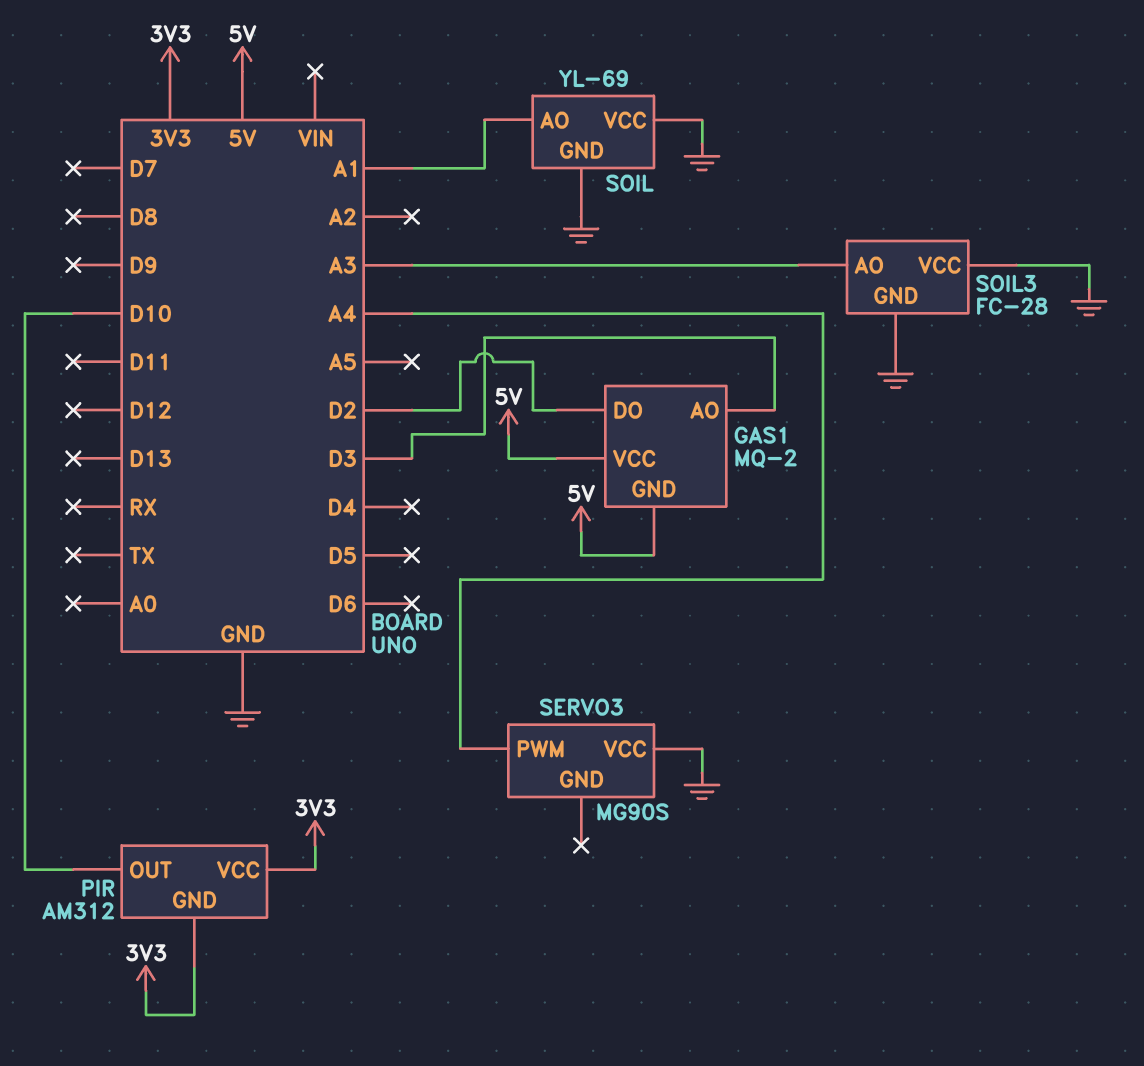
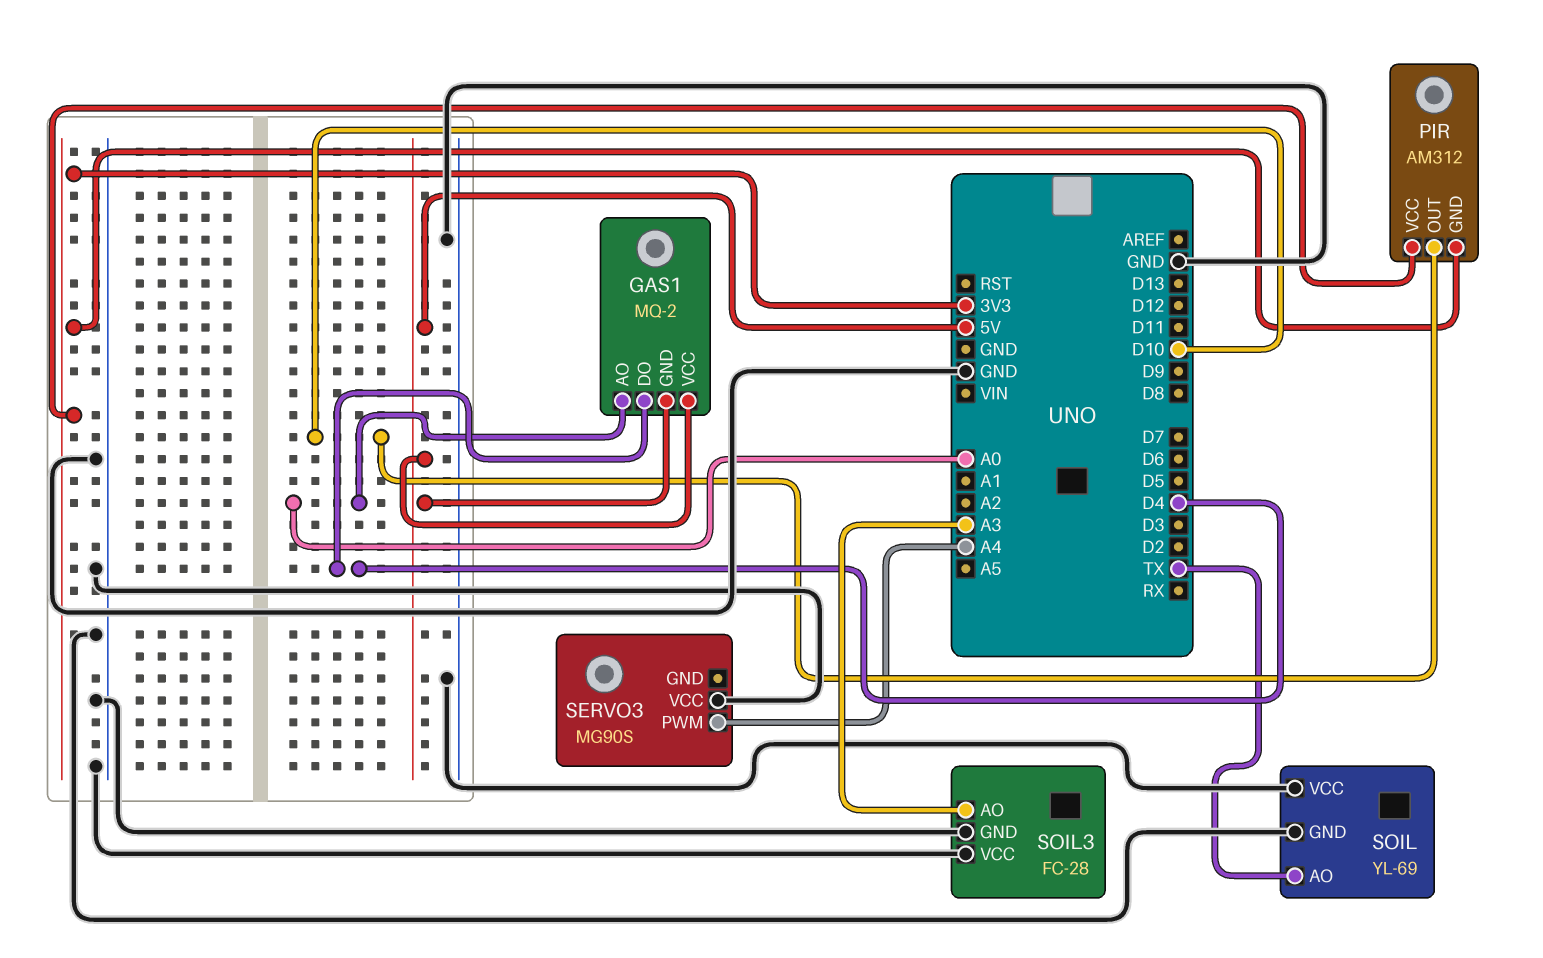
GAS1 pin AO: D3 -> A0
GAS1 pin DO: D2 -> D4
SOIL pin AO: A1 -> TX

